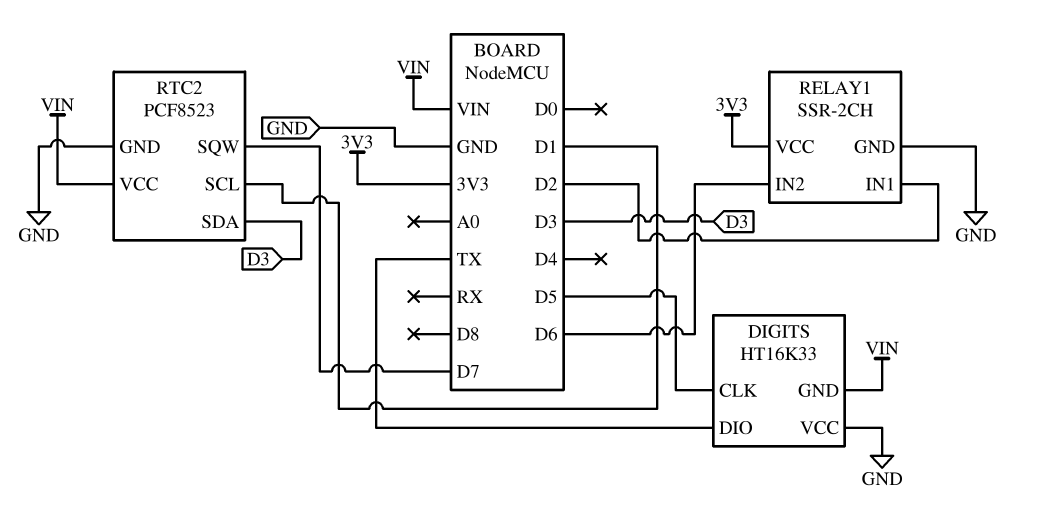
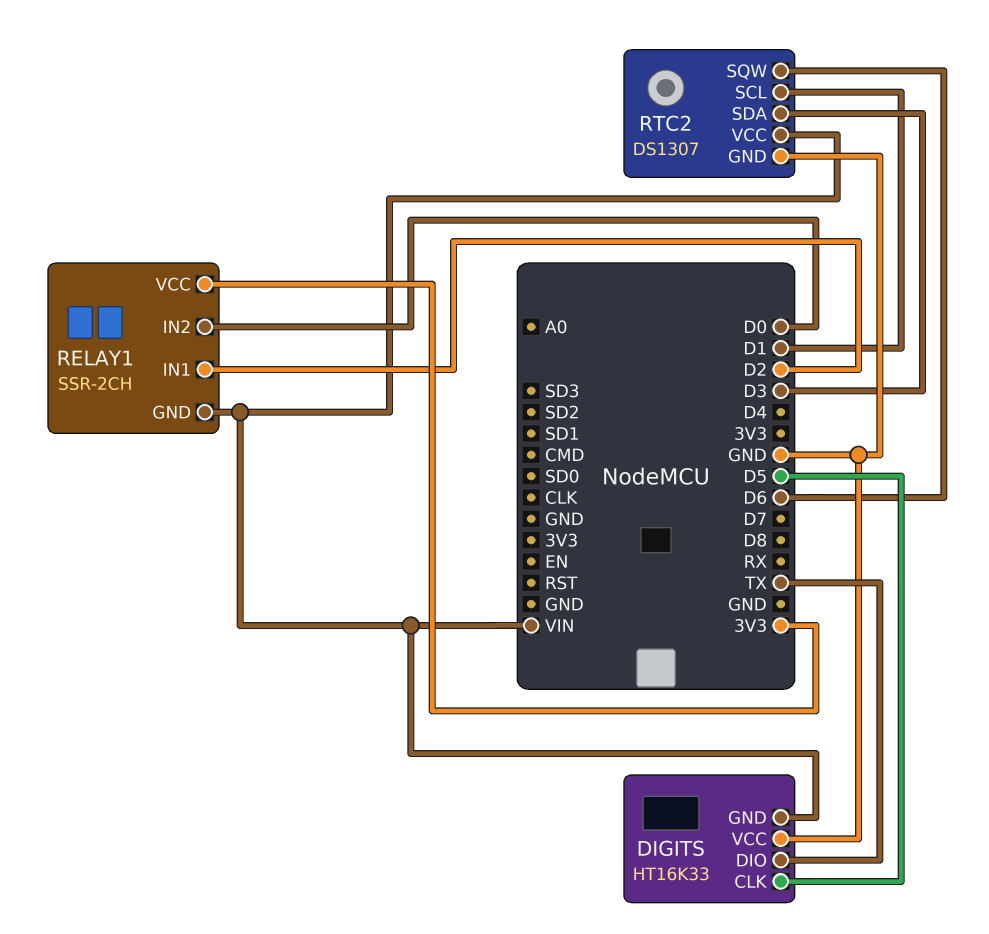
RELAY1 pin GND: GND -> VIN
RELAY1 pin IN2: D6 -> D0
RTC2: PCF8523 -> DS1307
RTC2 pin SQW: D7 -> D6

